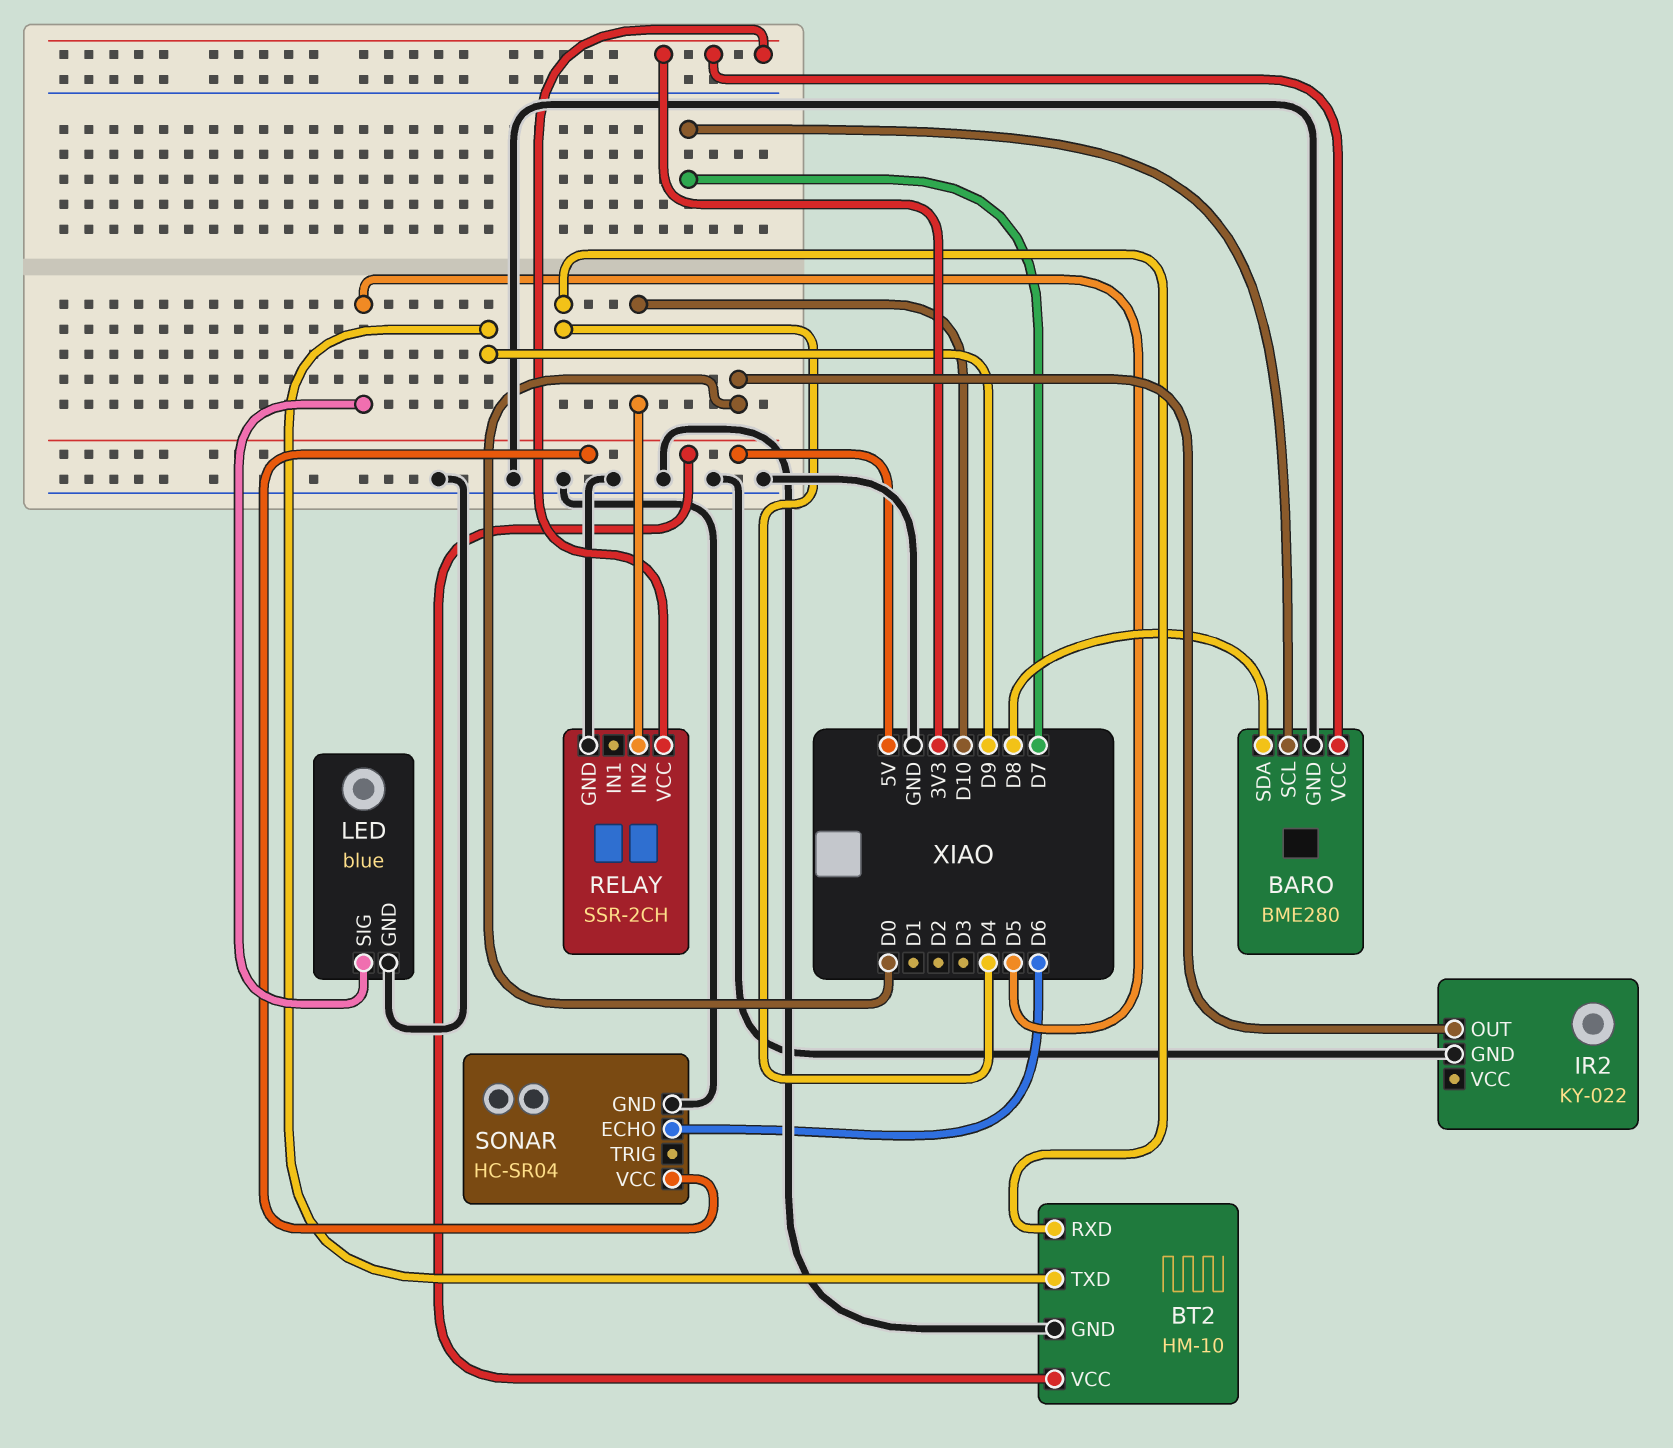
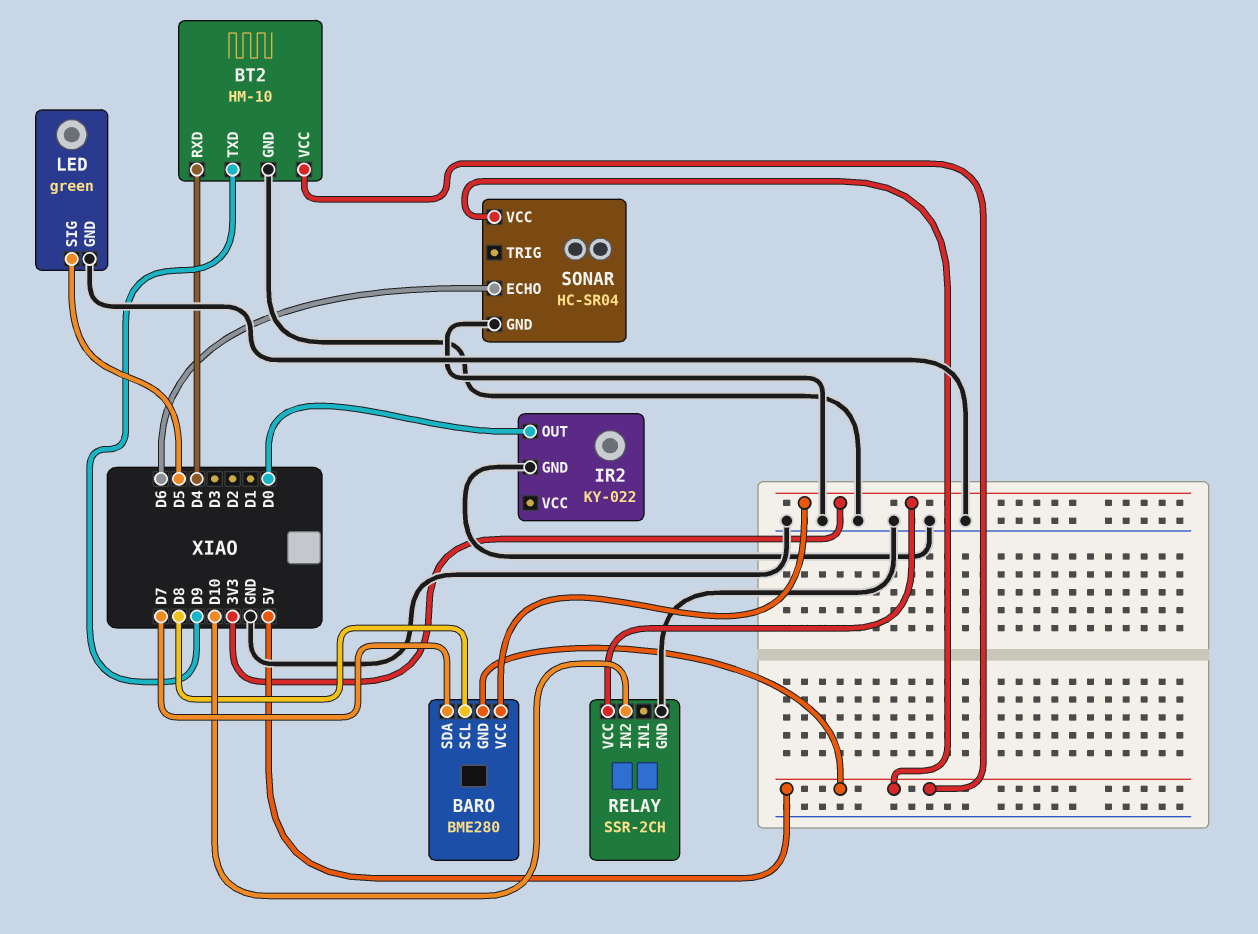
BARO pin GND: GND -> 5V
BARO pin SCL: D7 -> D8
BARO pin SDA: D8 -> D7
LED: blue -> green

